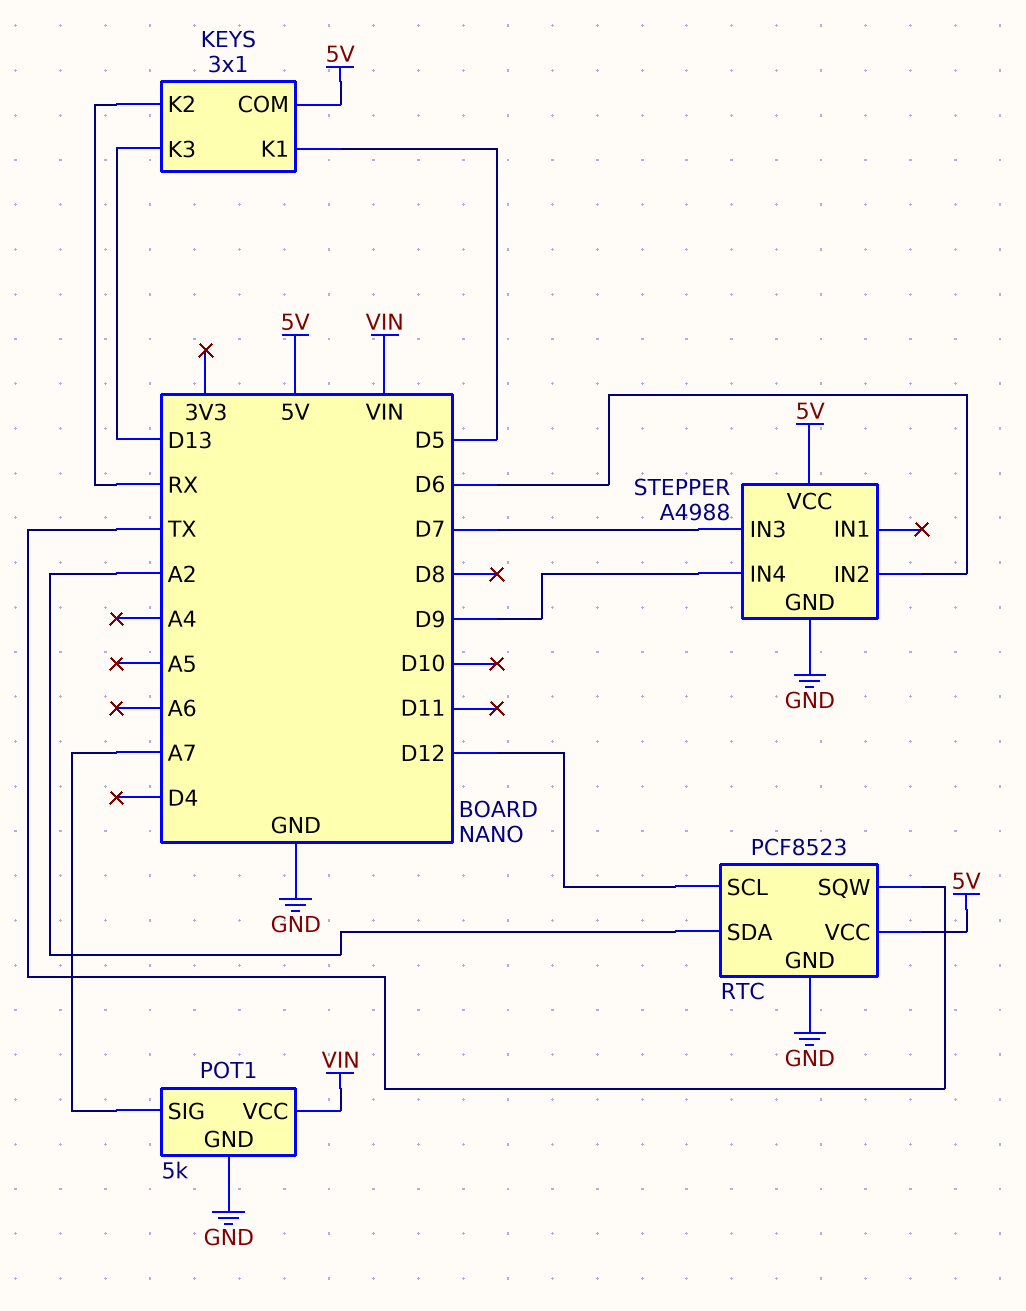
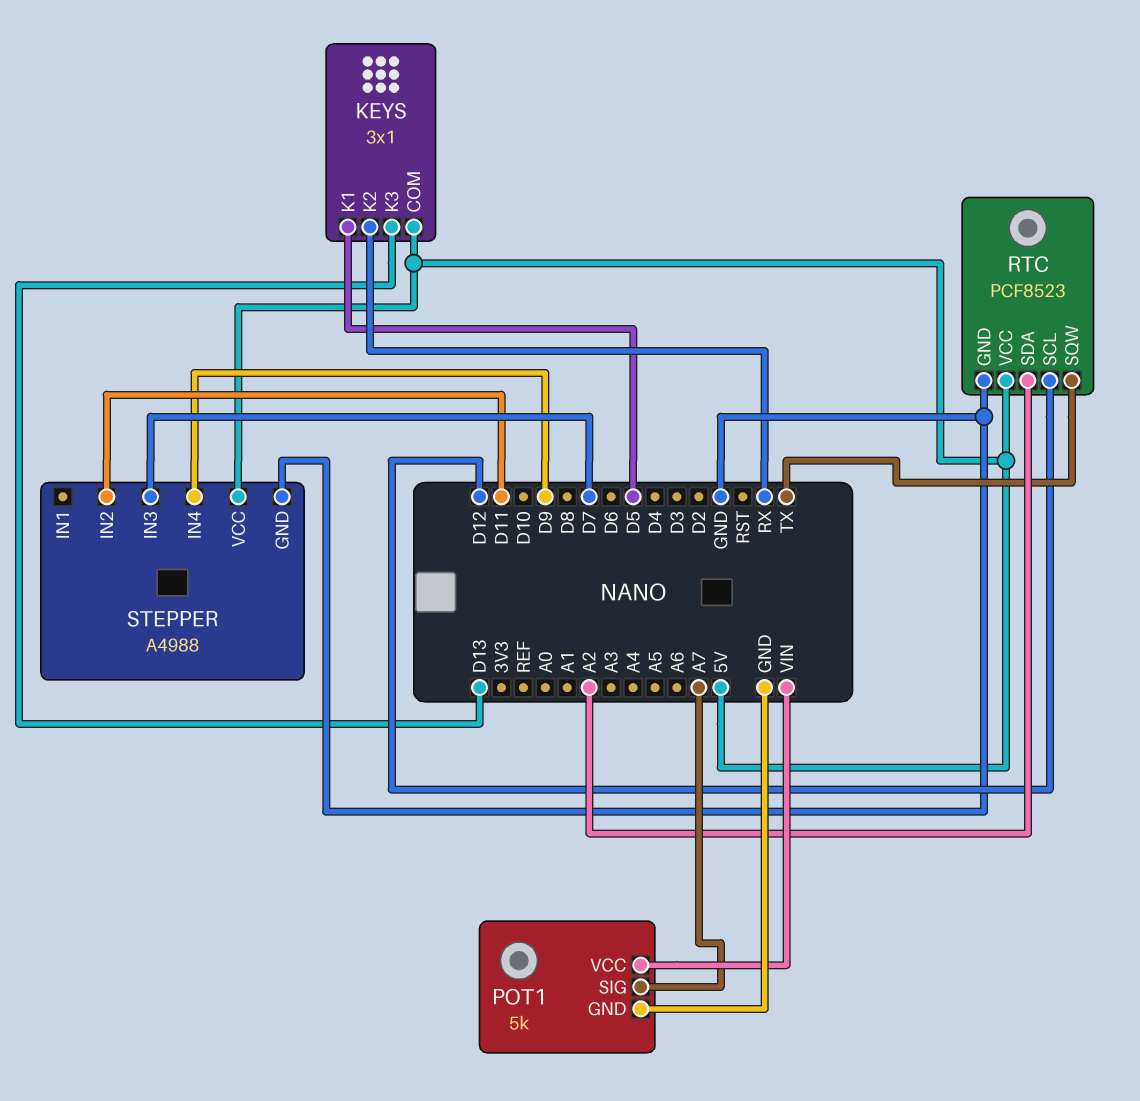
STEPPER pin IN2: D6 -> D11

